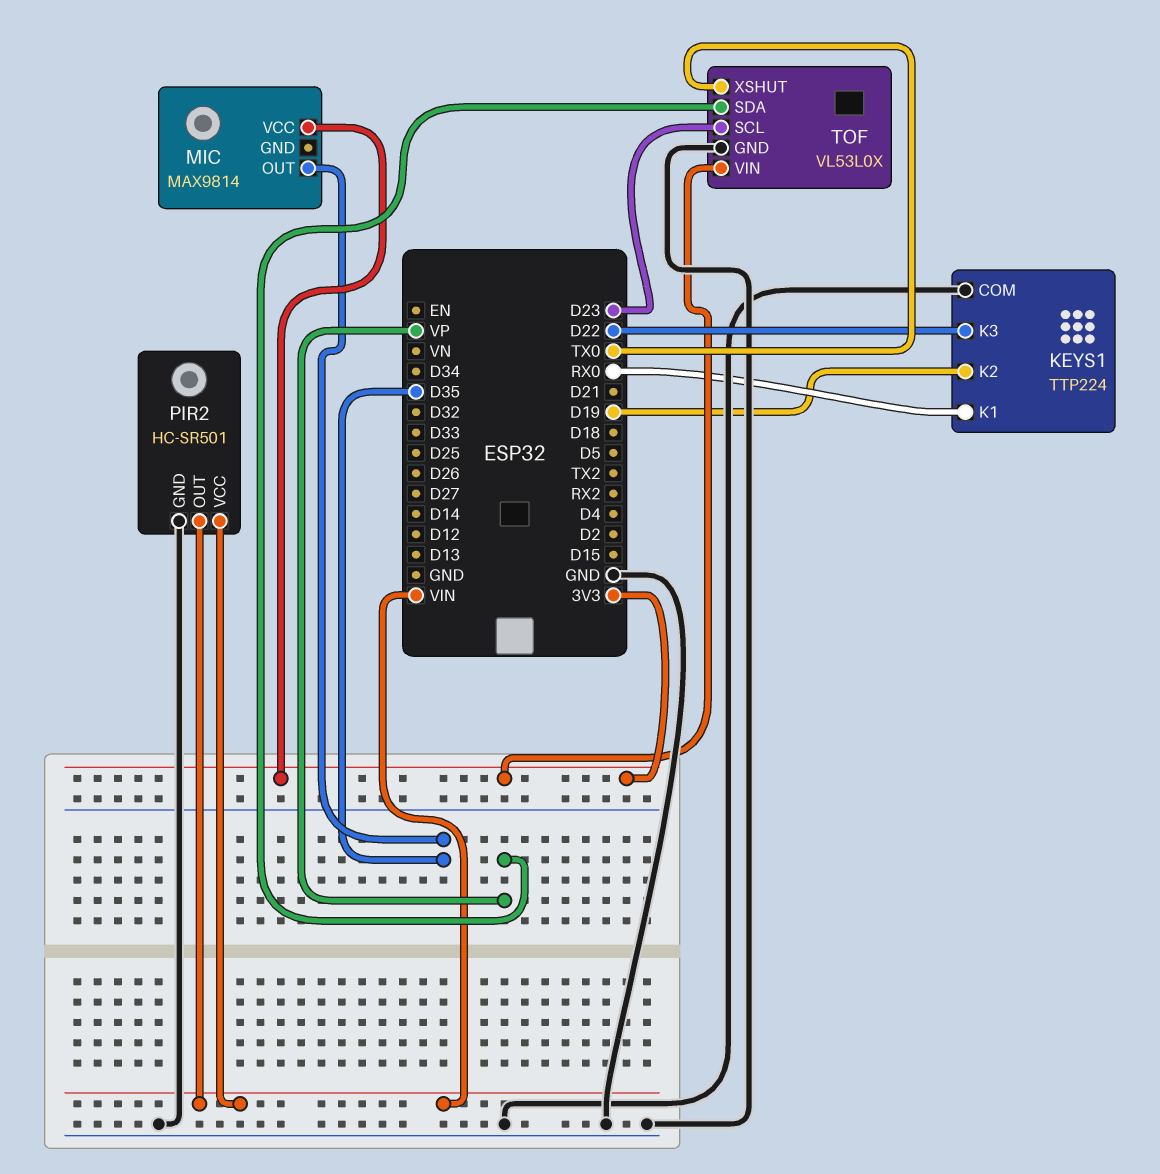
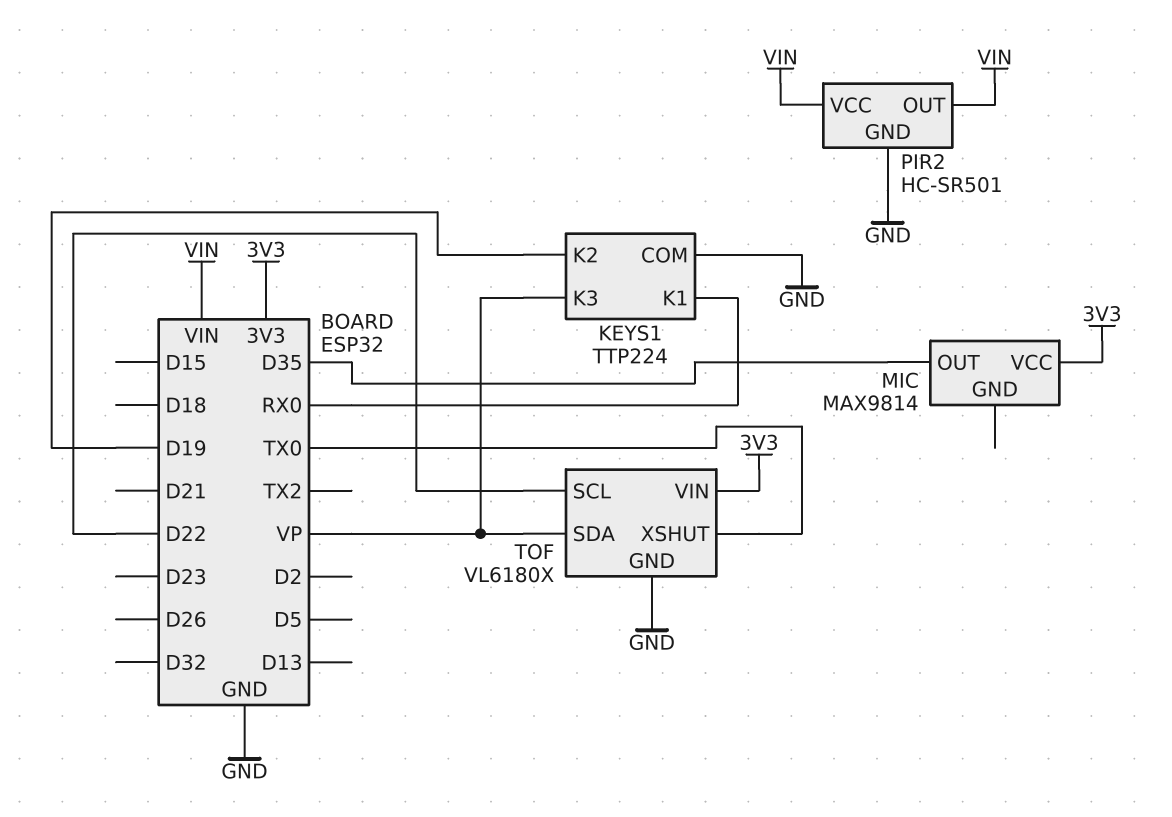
KEYS1 pin K3: D22 -> VP
TOF: VL53L0X -> VL6180X
TOF pin SCL: D23 -> D22

